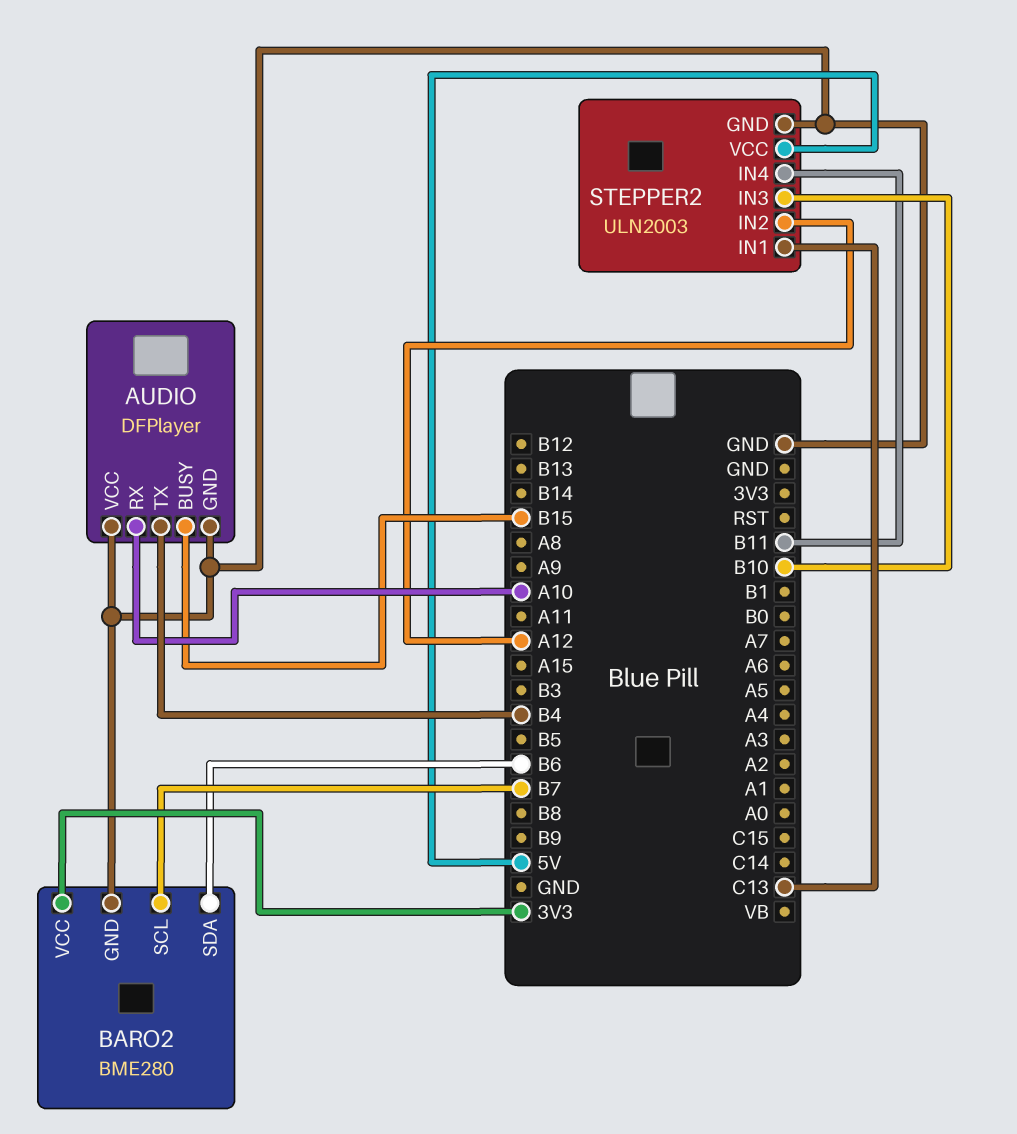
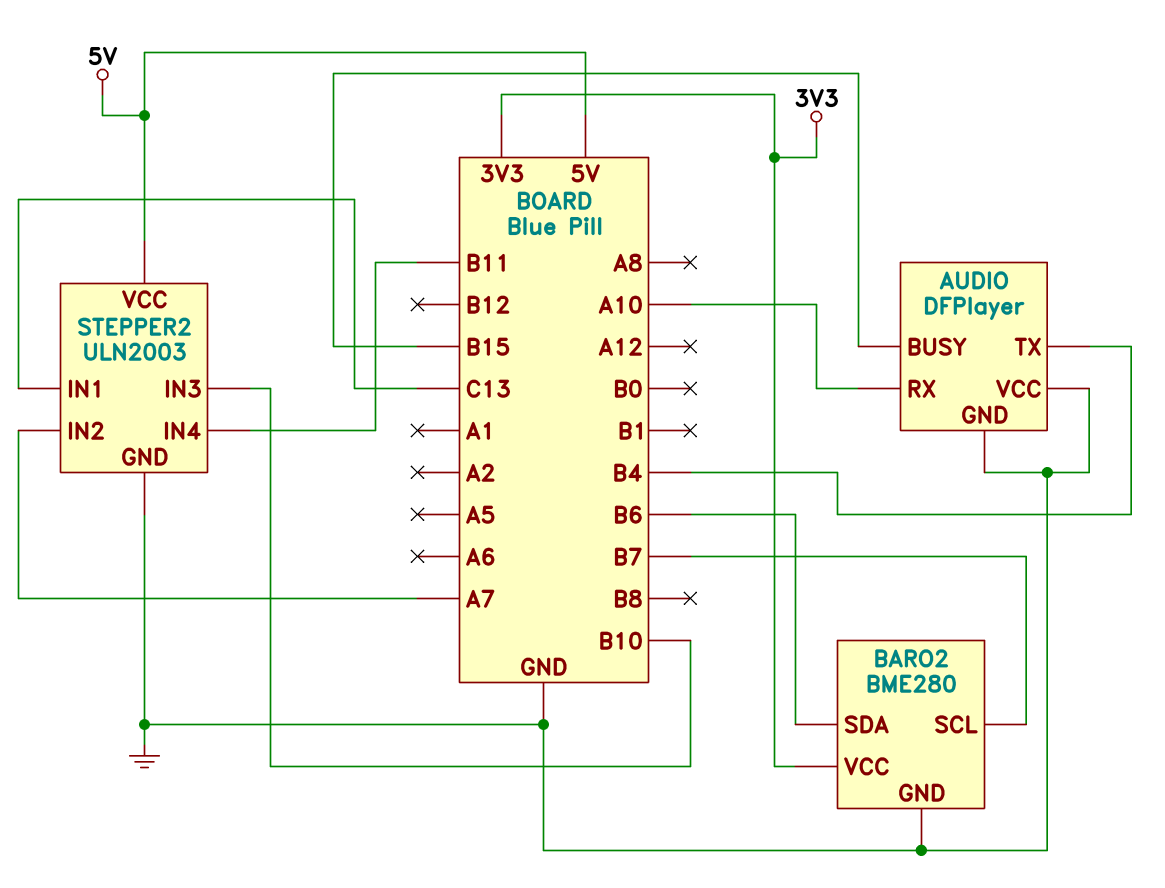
STEPPER2 pin IN2: A12 -> A7

